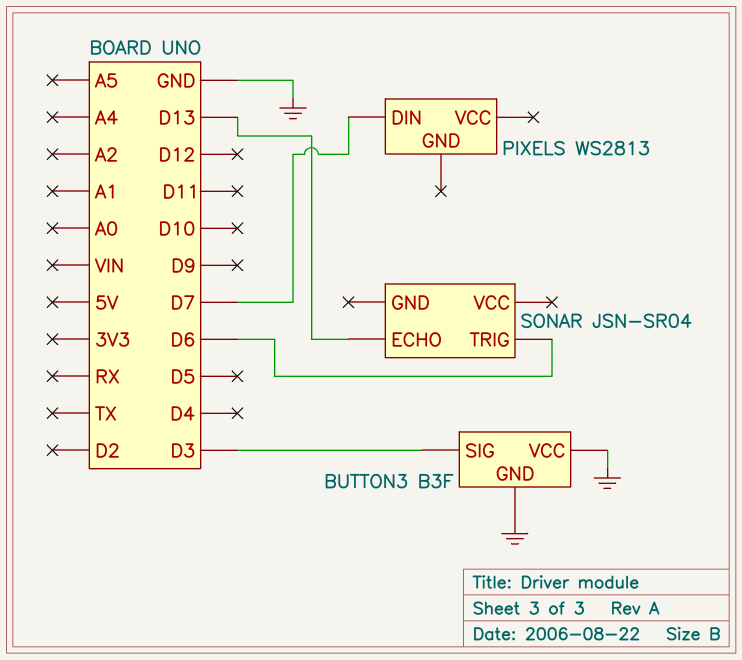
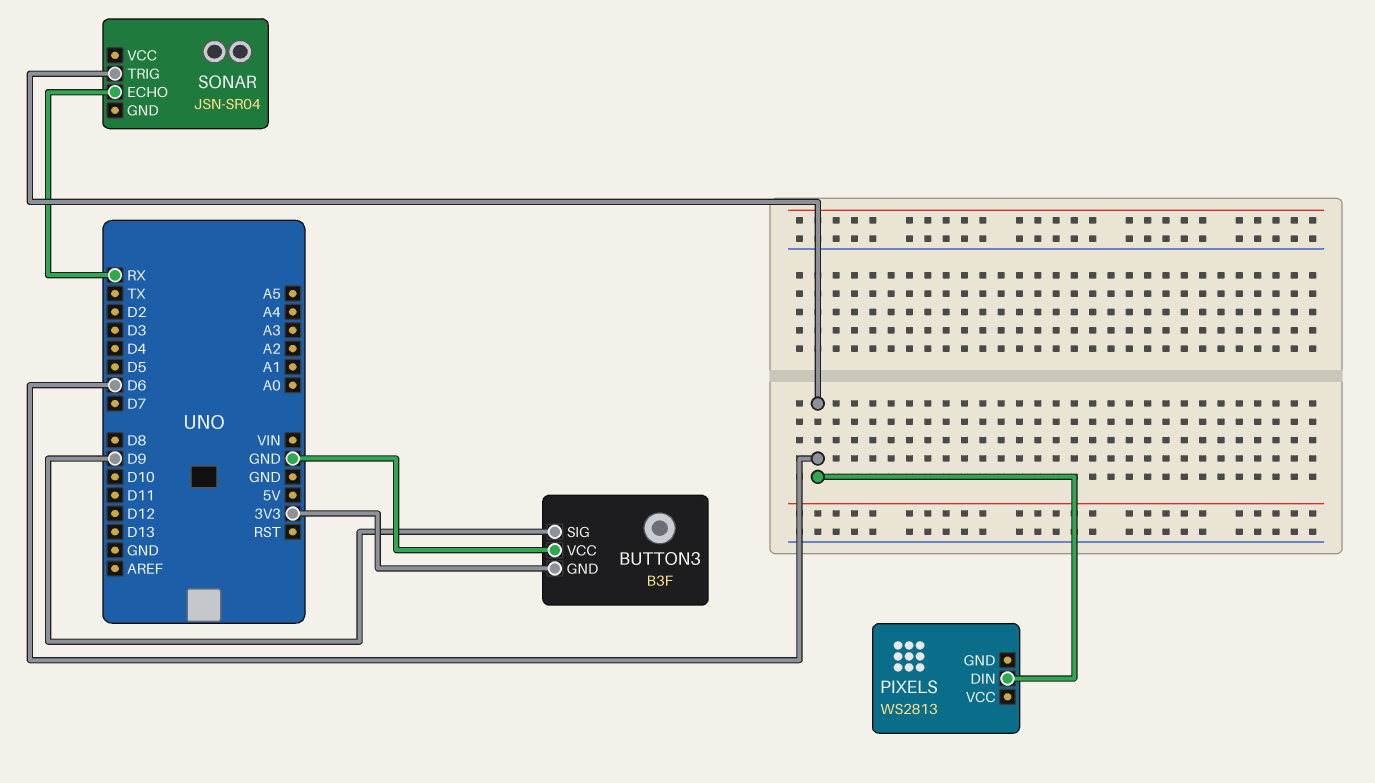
BUTTON3 pin GND: GND -> 3V3
BUTTON3 pin SIG: D3 -> D9
PIXELS pin DIN: D7 -> D6
SONAR pin ECHO: D13 -> RX

